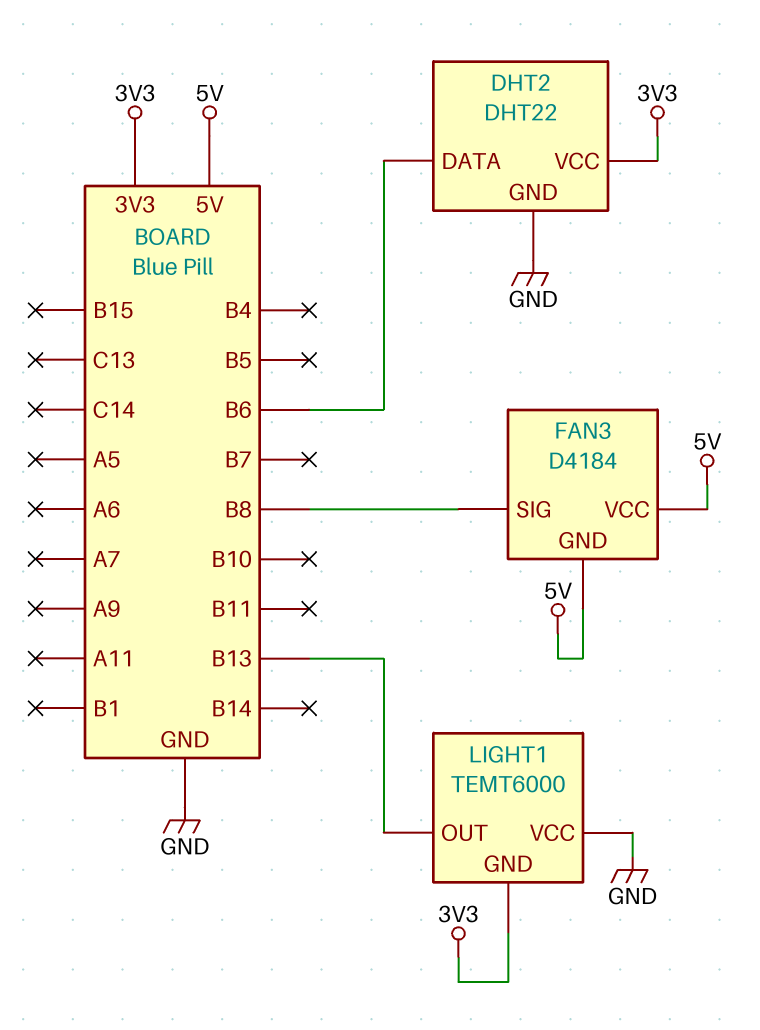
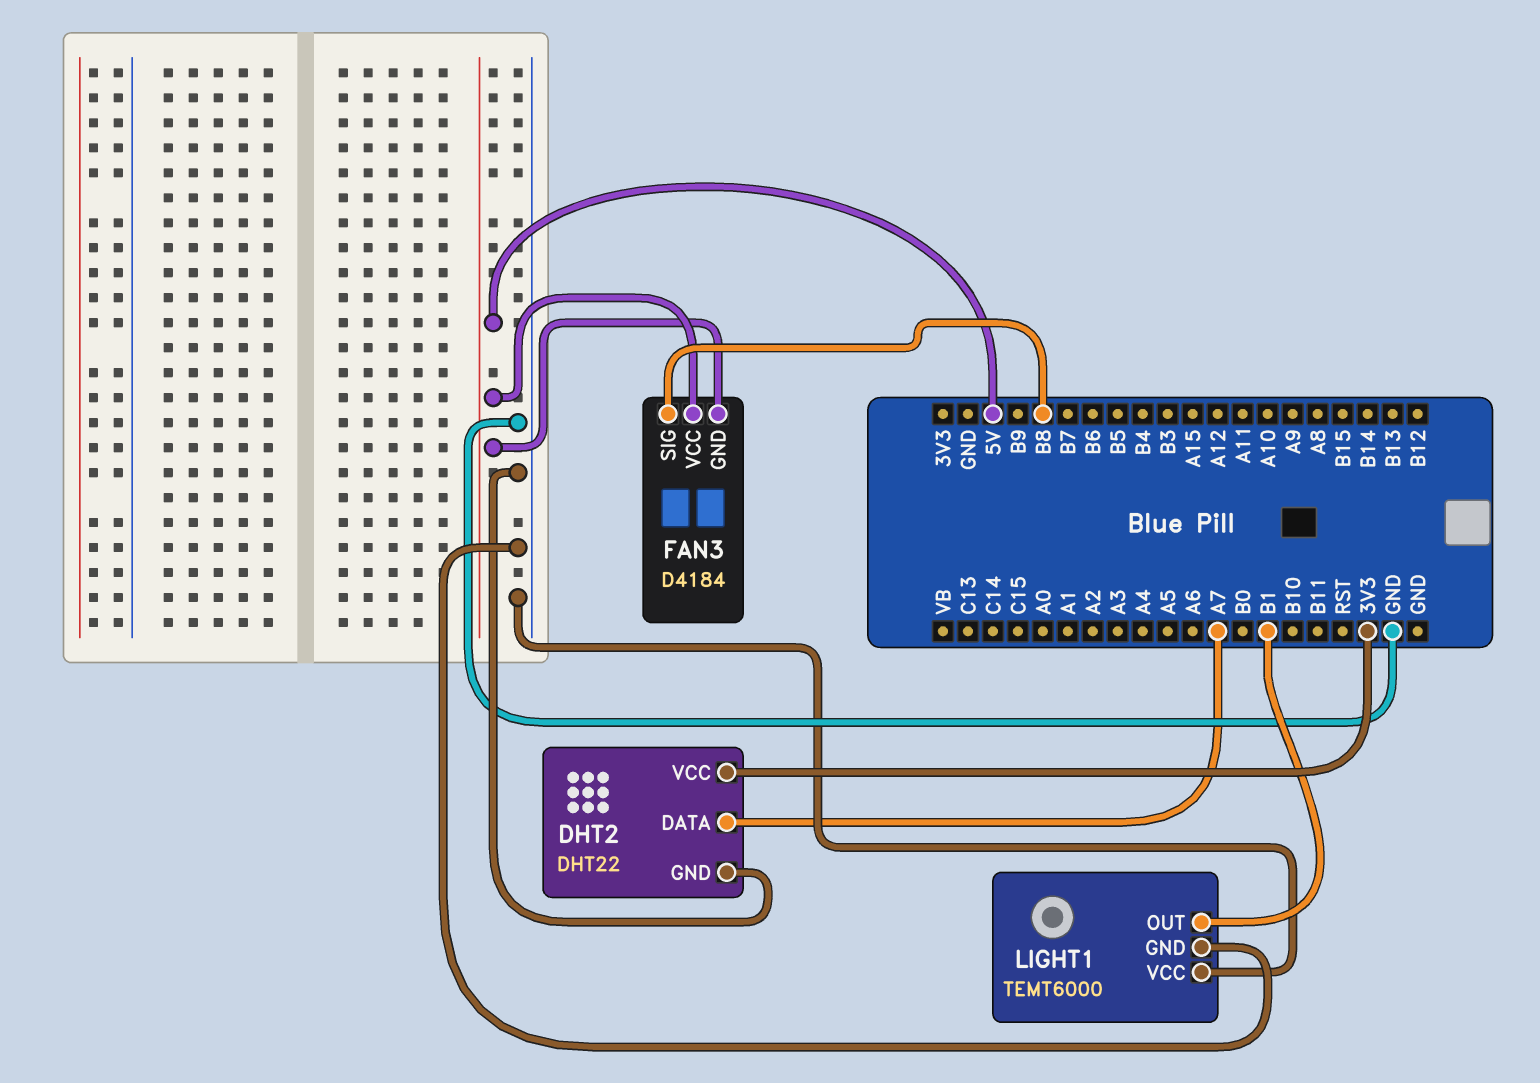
DHT2 pin DATA: B6 -> A7
LIGHT1 pin GND: 3V3 -> GND
LIGHT1 pin OUT: B13 -> B1

